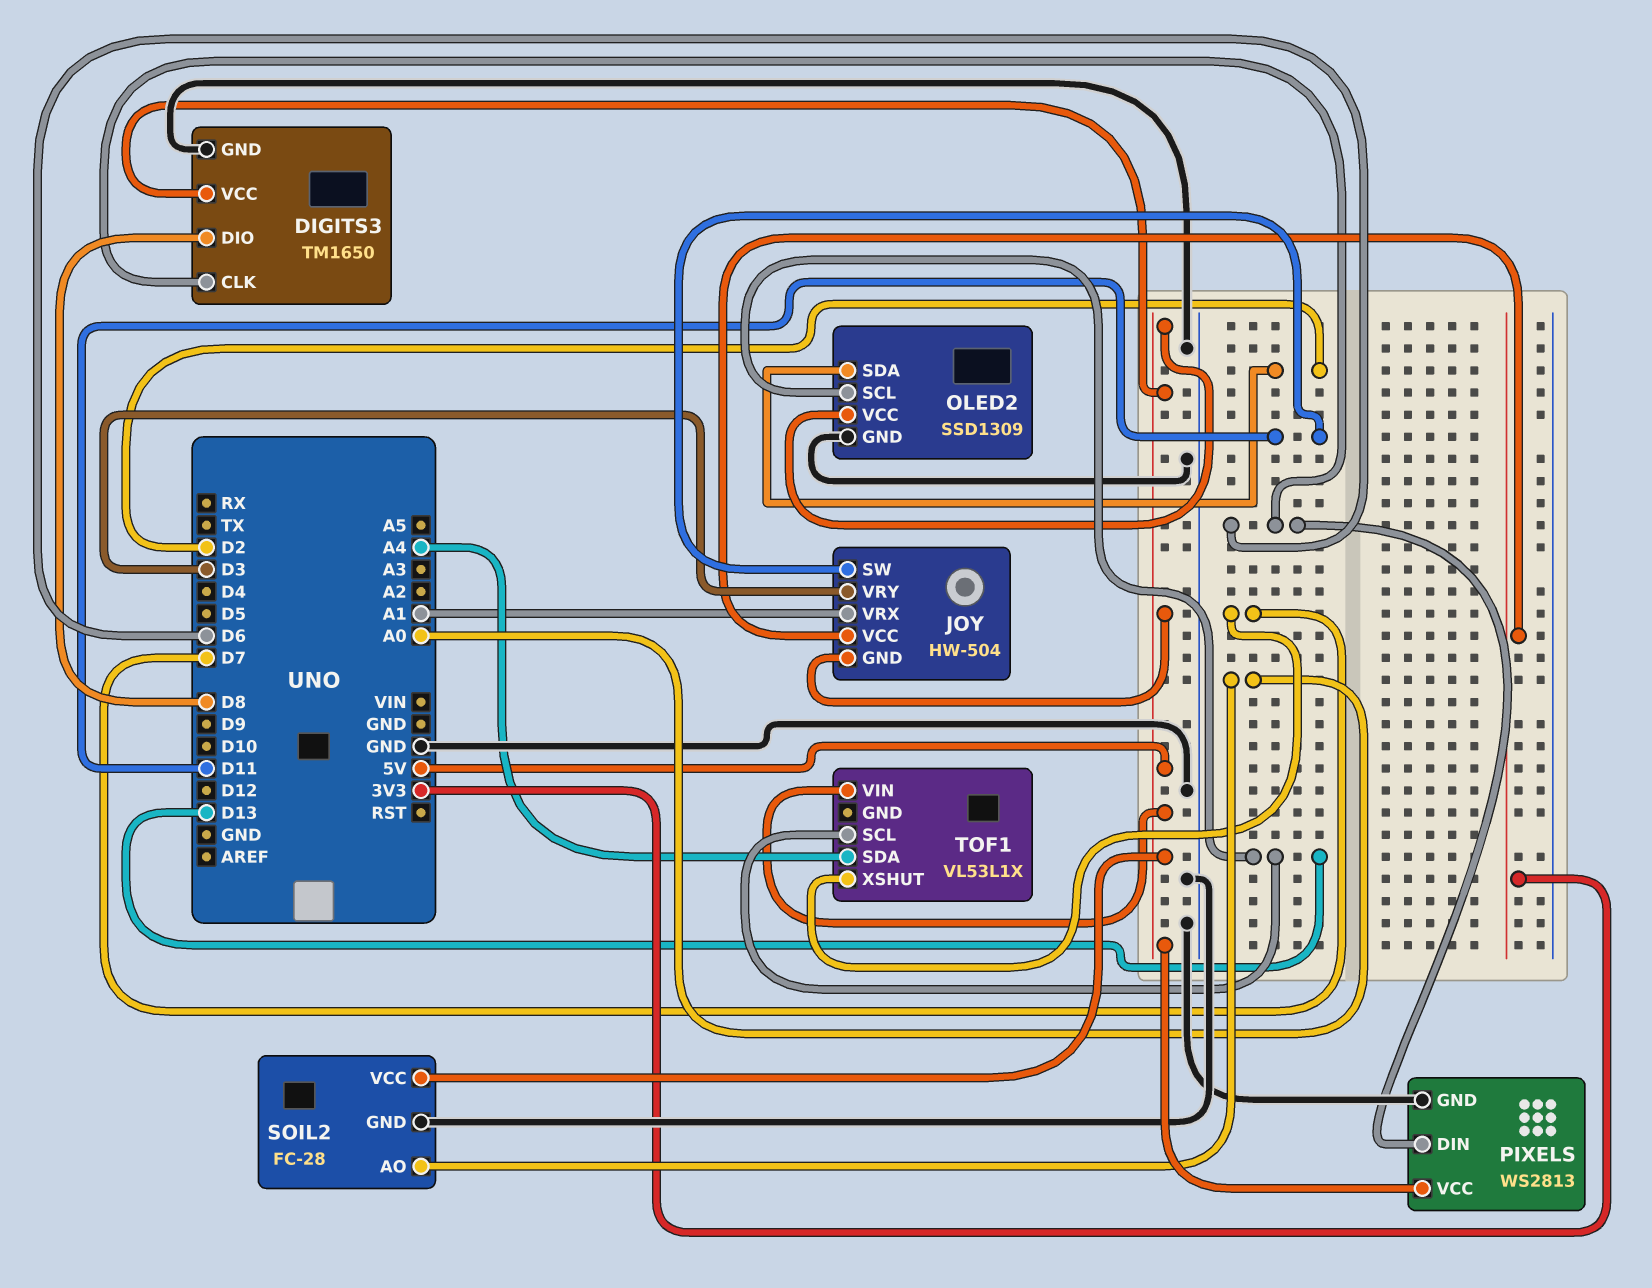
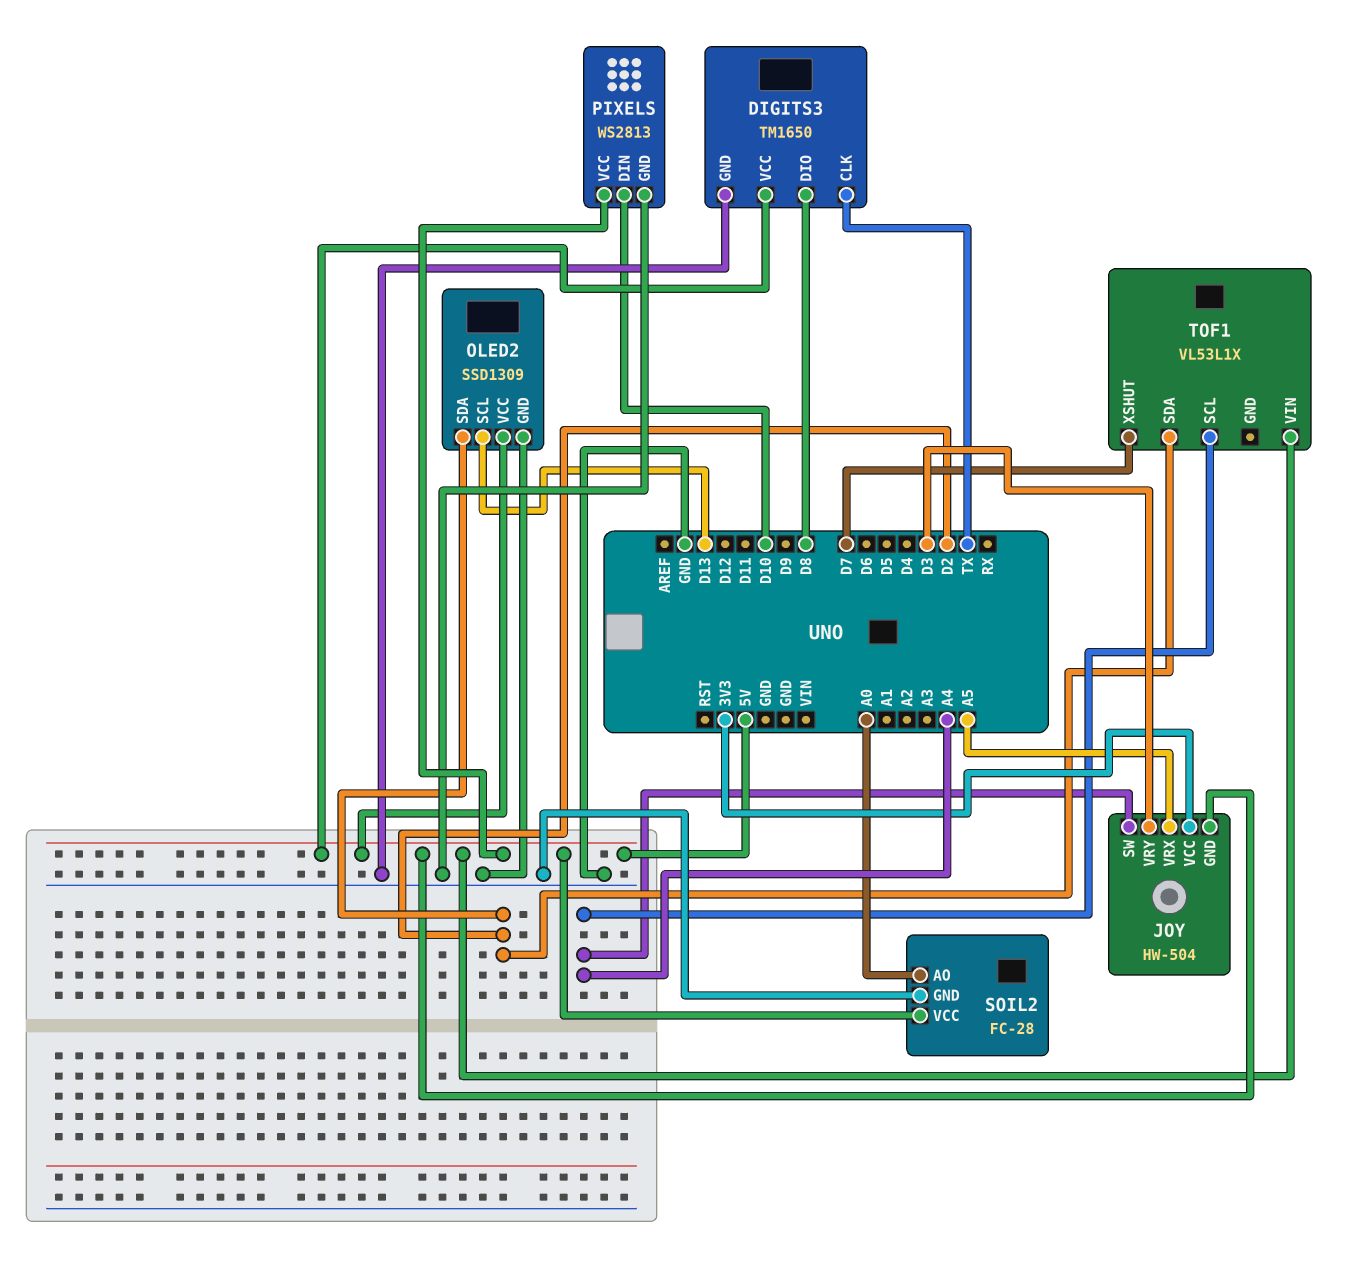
DIGITS3 pin CLK: D6 -> TX
JOY pin SW: D11 -> A4
JOY pin VRX: A1 -> A5
PIXELS pin DIN: D6 -> D10
TOF1 pin SCL: D13 -> A4
TOF1 pin SDA: A4 -> D2

